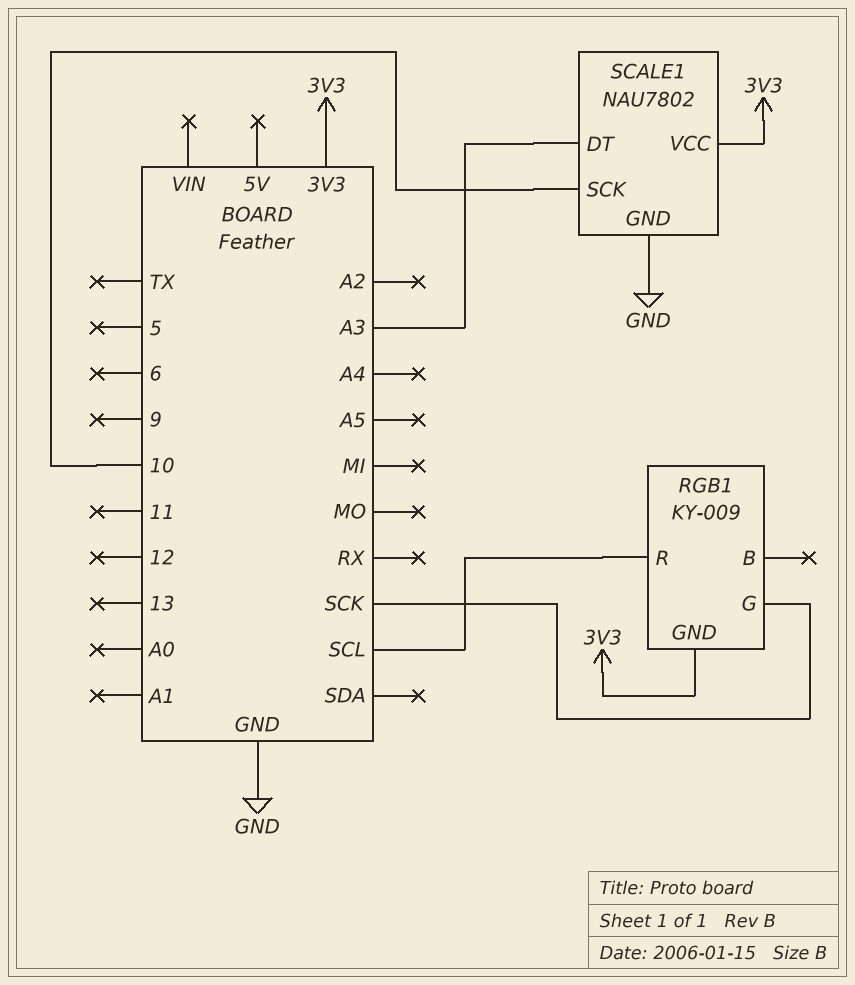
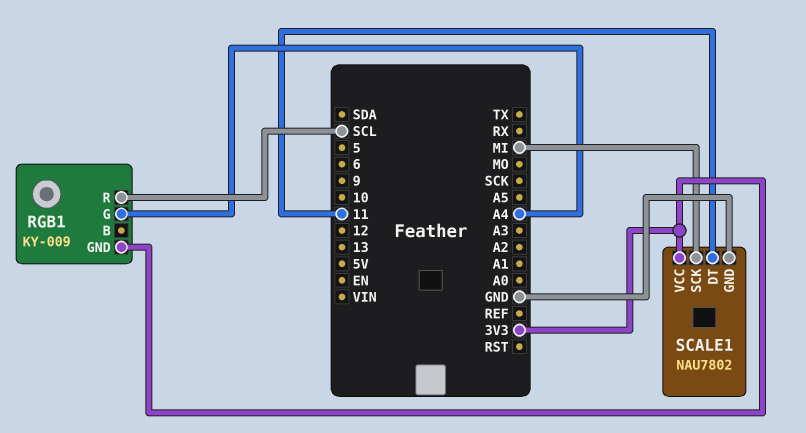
RGB1 pin G: SCK -> A4
SCALE1 pin DT: A3 -> 11
SCALE1 pin SCK: 10 -> MI

